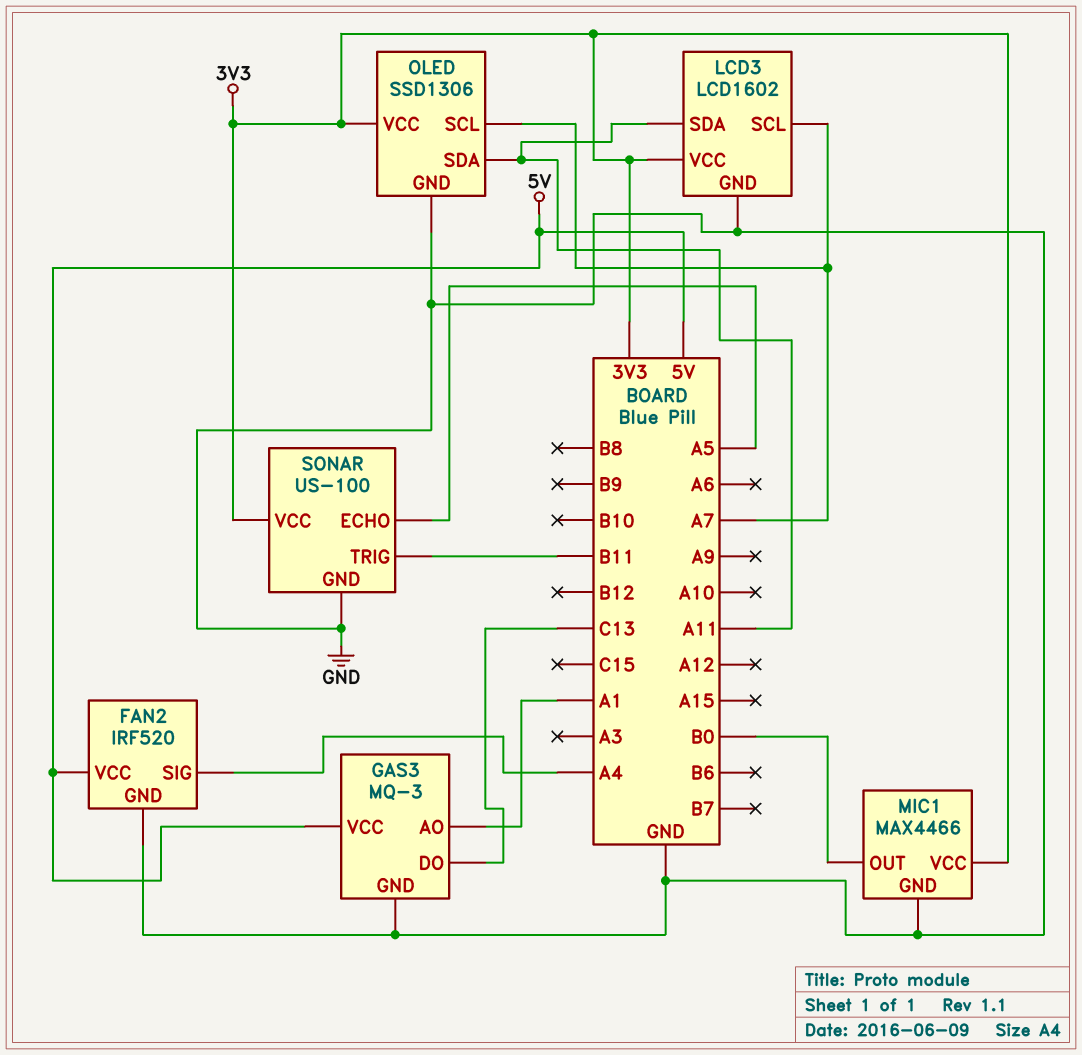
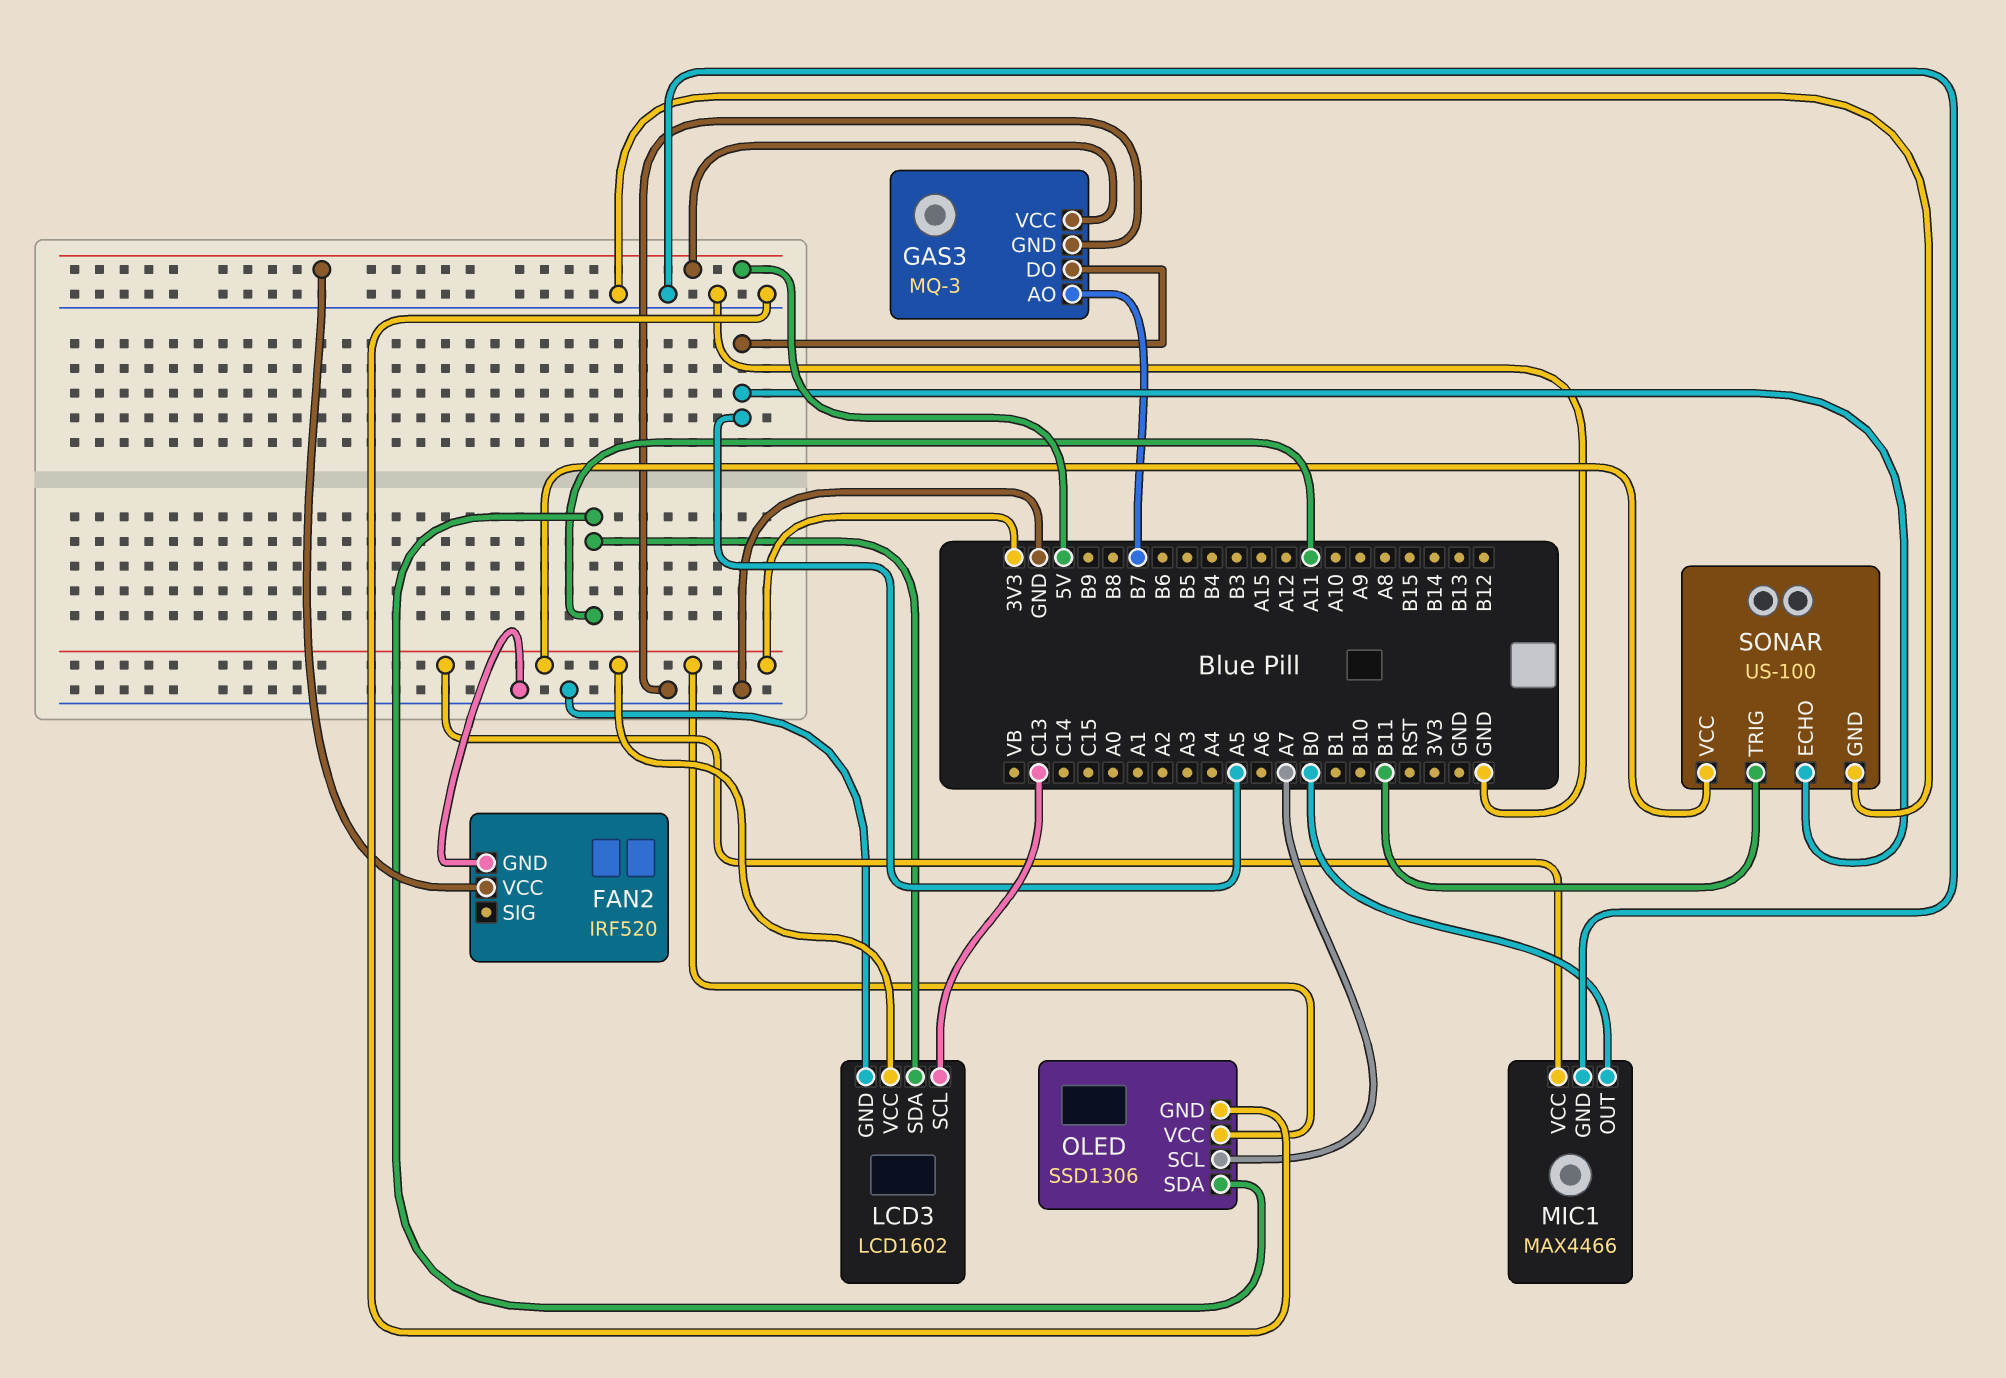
FAN2 pin SIG: A4 -> none
GAS3 pin AO: A1 -> B7
GAS3 pin DO: C13 -> A5
LCD3 pin SCL: A7 -> C13

